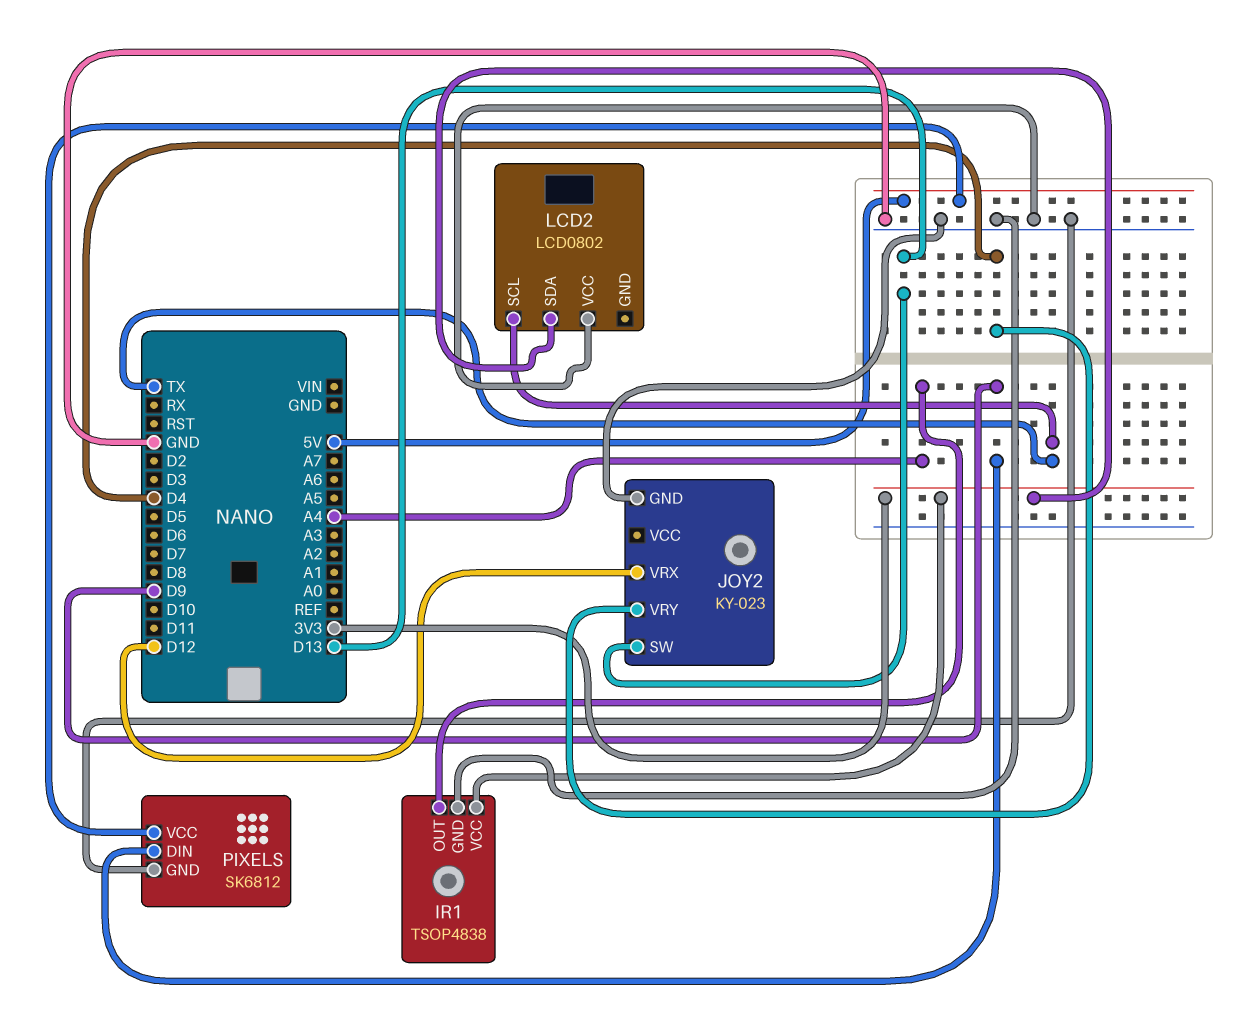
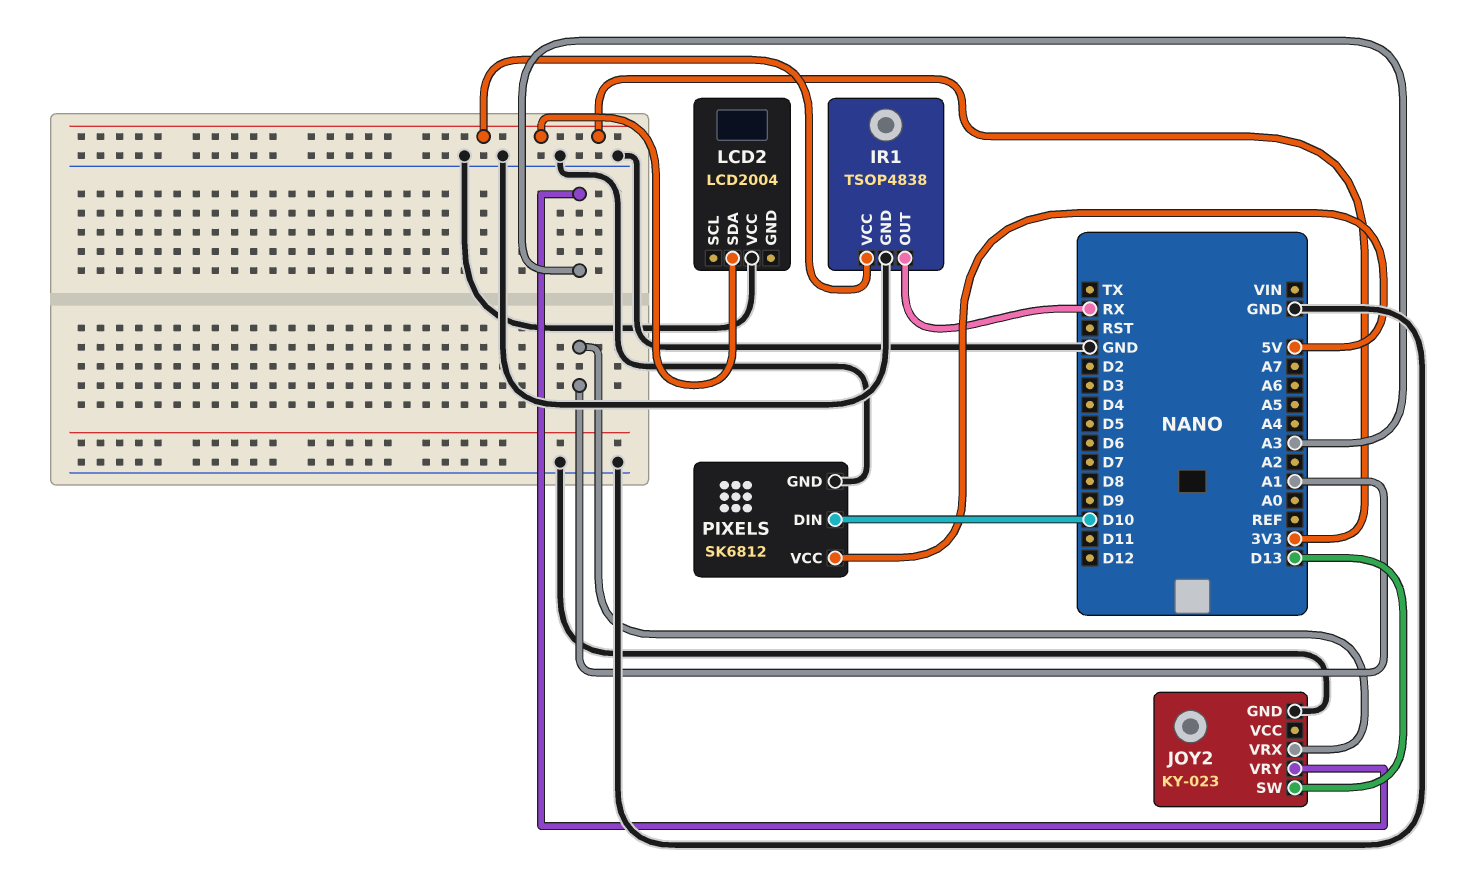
IR1 pin OUT: A4 -> RX
JOY2 pin VRX: D12 -> A1
JOY2 pin VRY: D4 -> A3
LCD2: LCD0802 -> LCD2004
LCD2 pin SCL: TX -> none
PIXELS pin DIN: D9 -> D10

